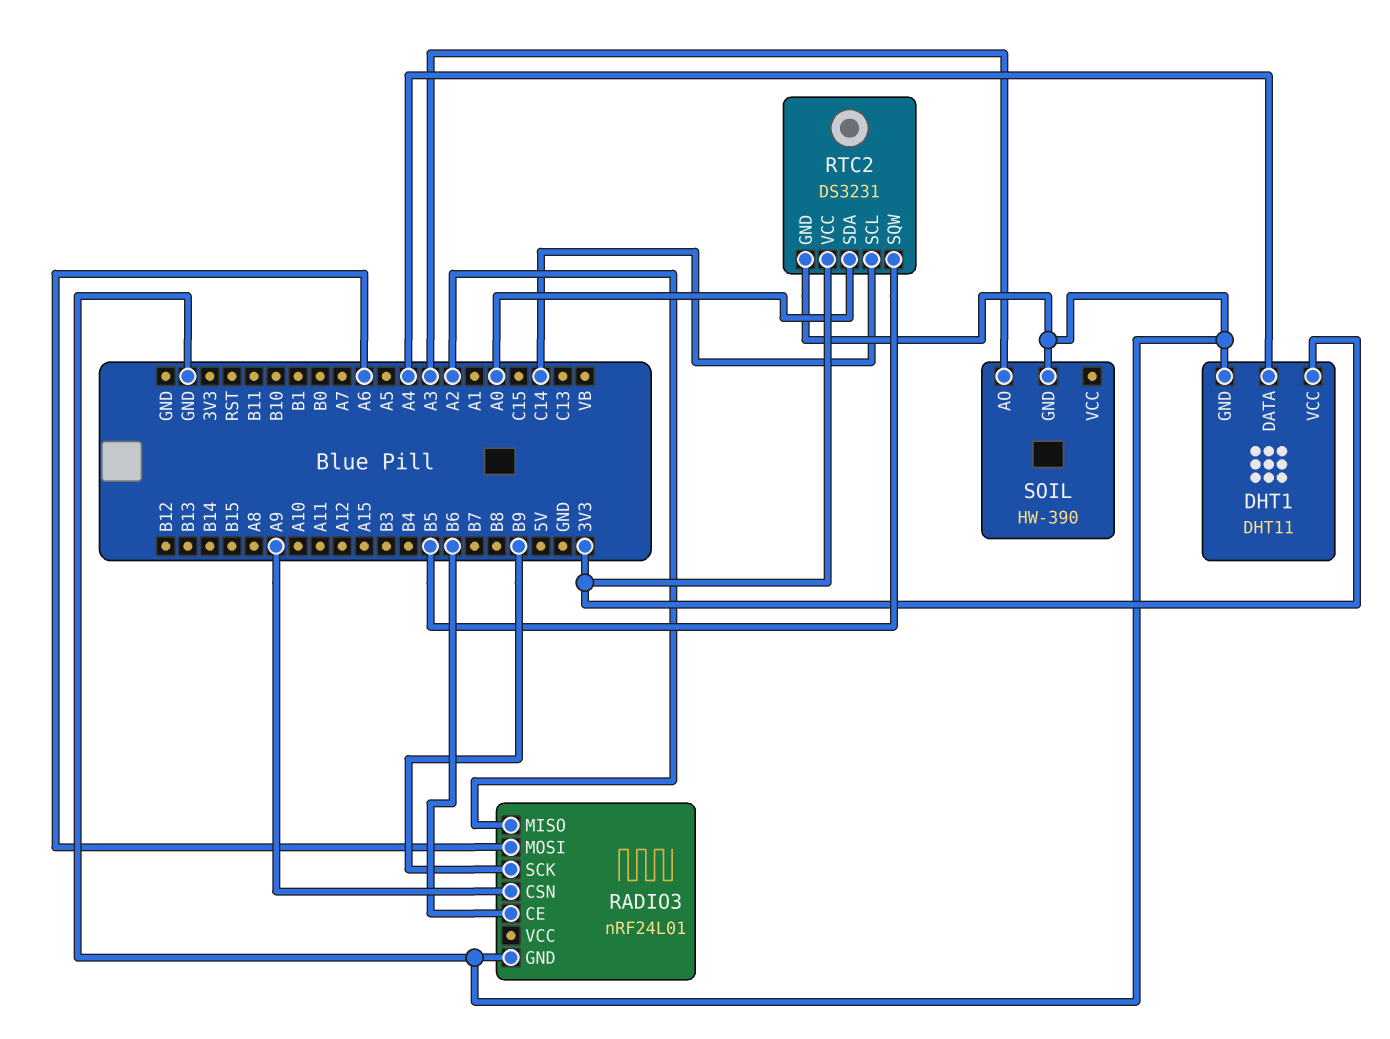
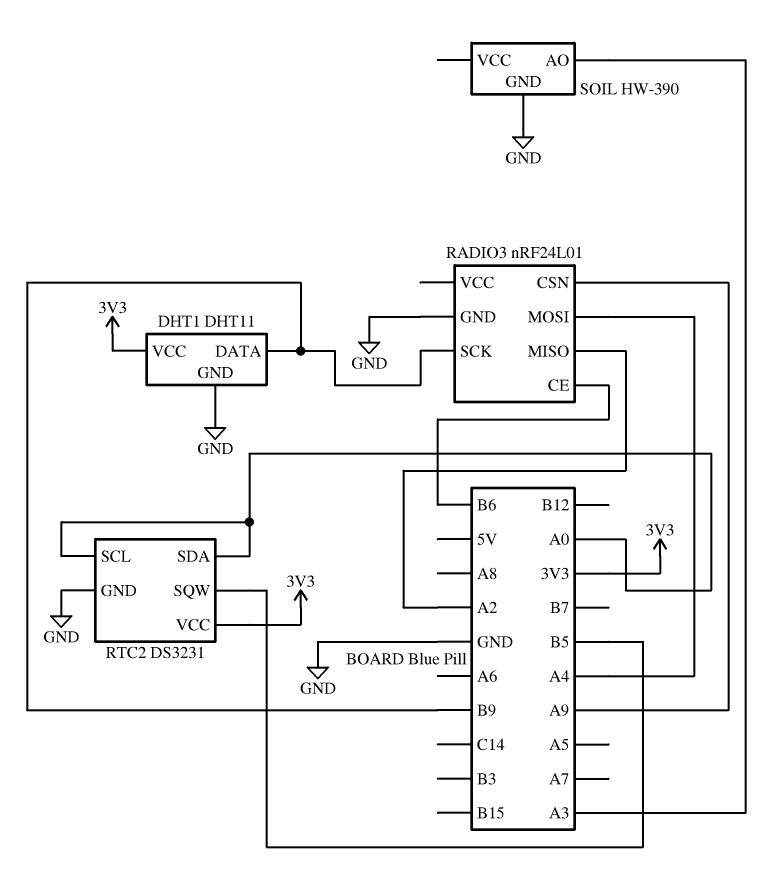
DHT1 pin DATA: A4 -> B9
RADIO3 pin MOSI: A6 -> A4
RTC2 pin SCL: C14 -> A0

